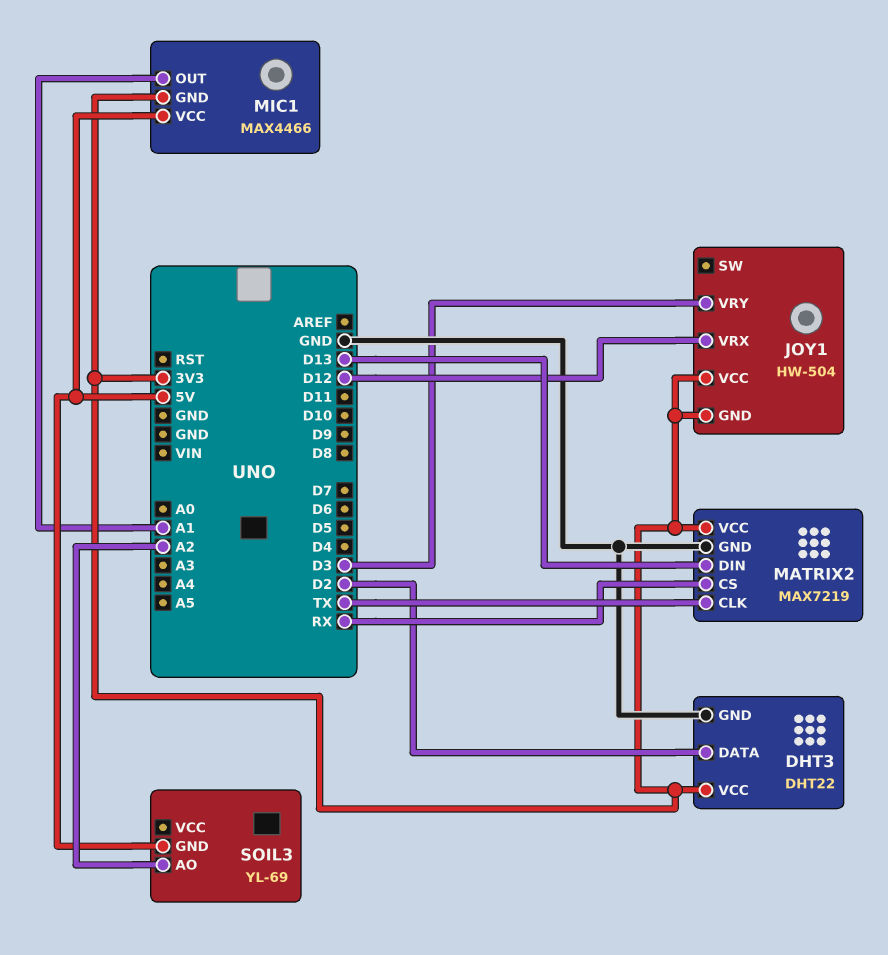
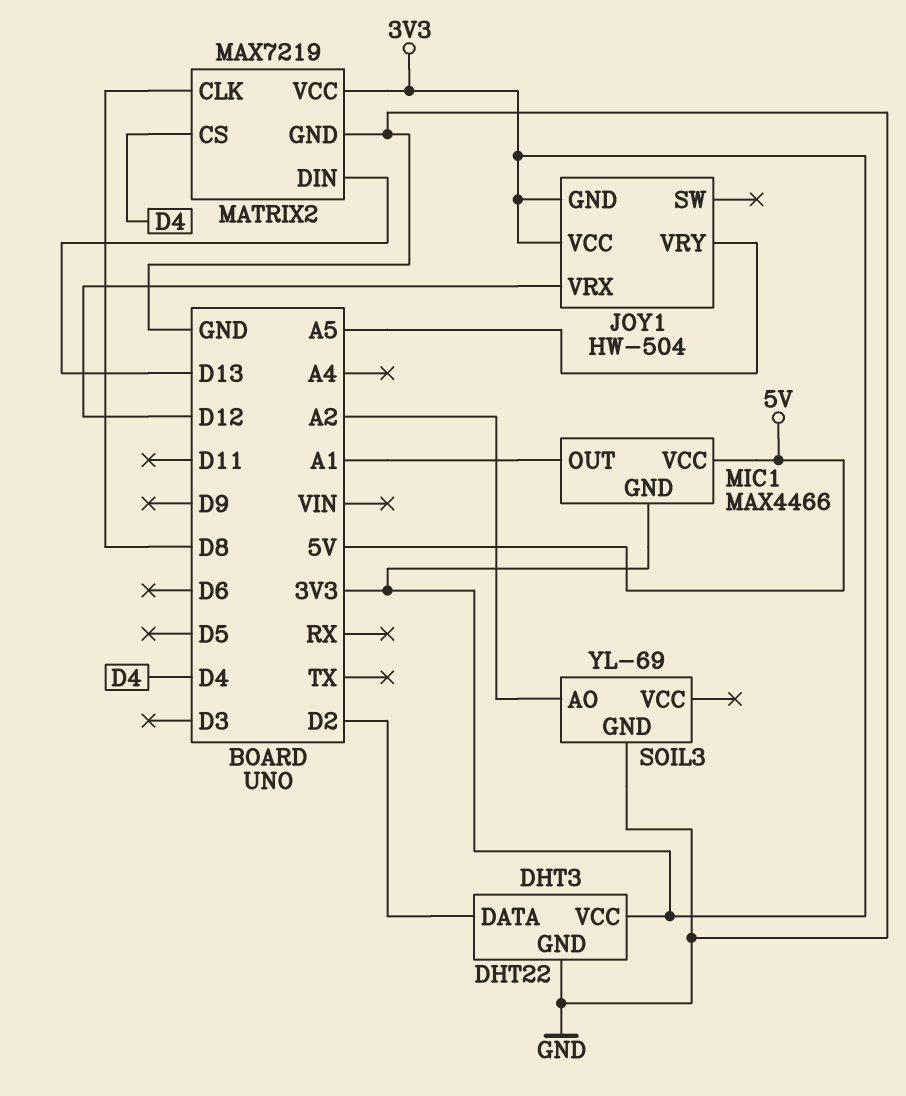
JOY1 pin VRY: D3 -> A5
MATRIX2 pin CLK: TX -> D8
MATRIX2 pin CS: RX -> D4
SOIL3 pin GND: 5V -> GND

